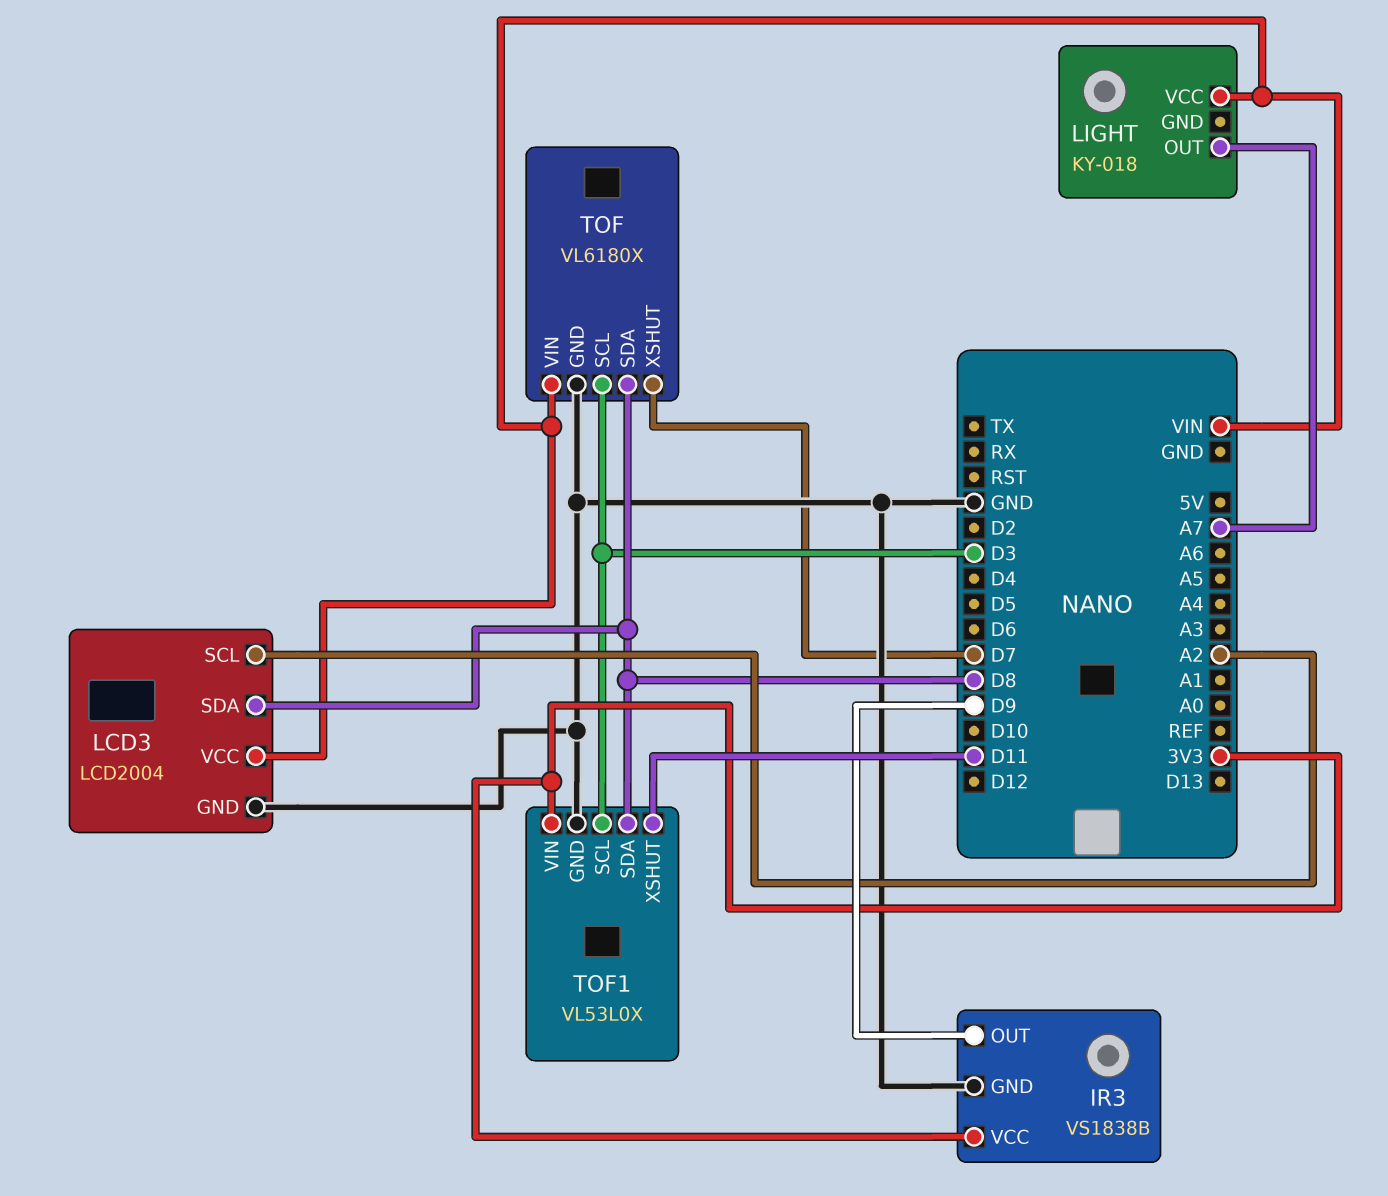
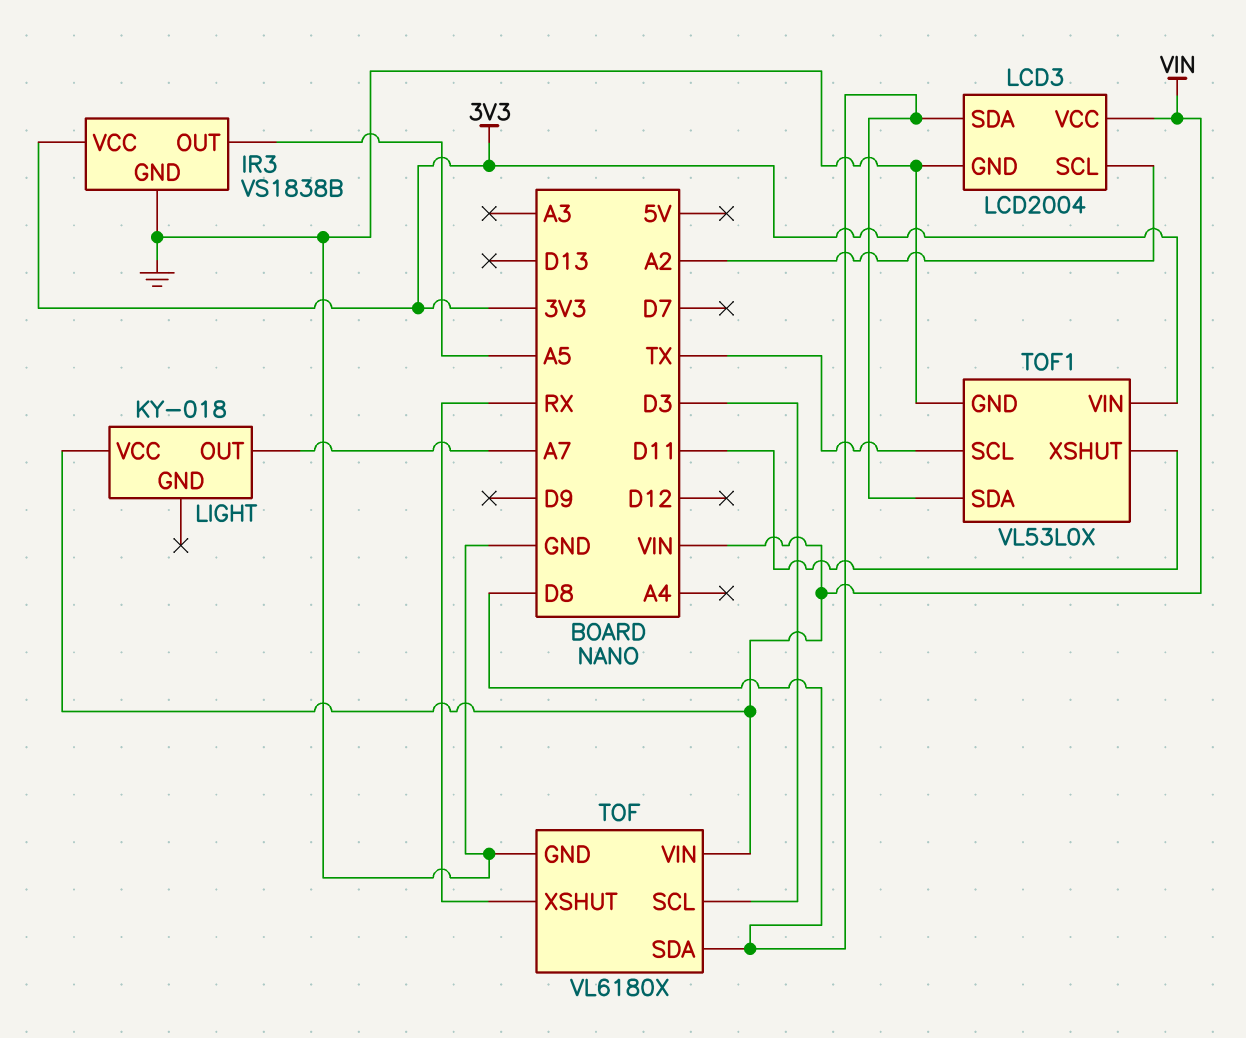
IR3 pin OUT: D9 -> A5
TOF pin XSHUT: D7 -> RX
TOF1 pin SCL: D3 -> TX

